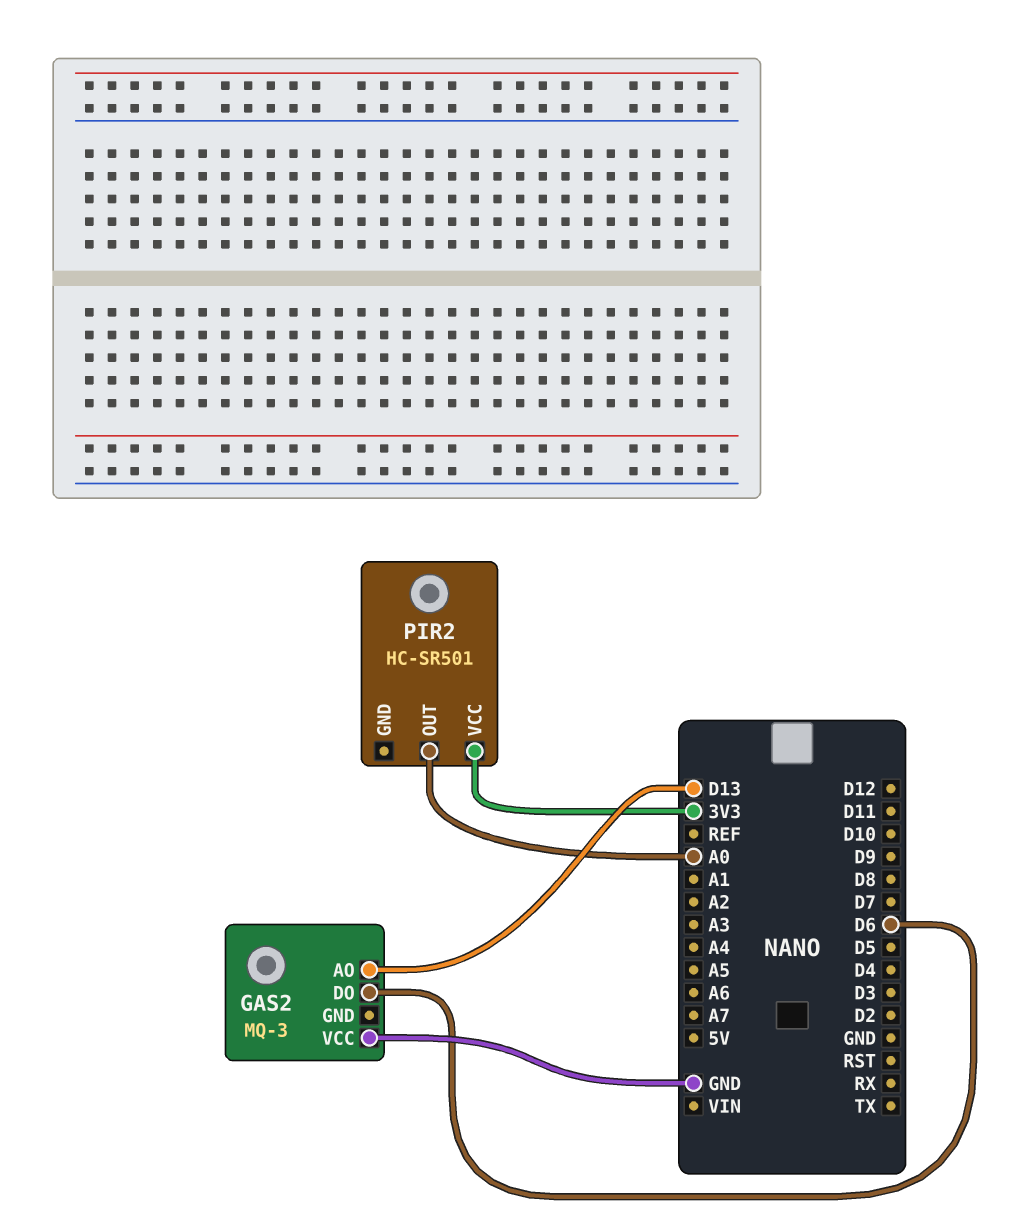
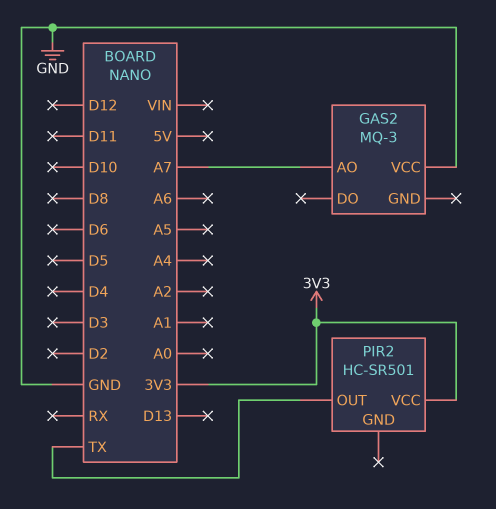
GAS2 pin AO: D13 -> A7
GAS2 pin DO: D6 -> none
PIR2 pin OUT: A0 -> TX

